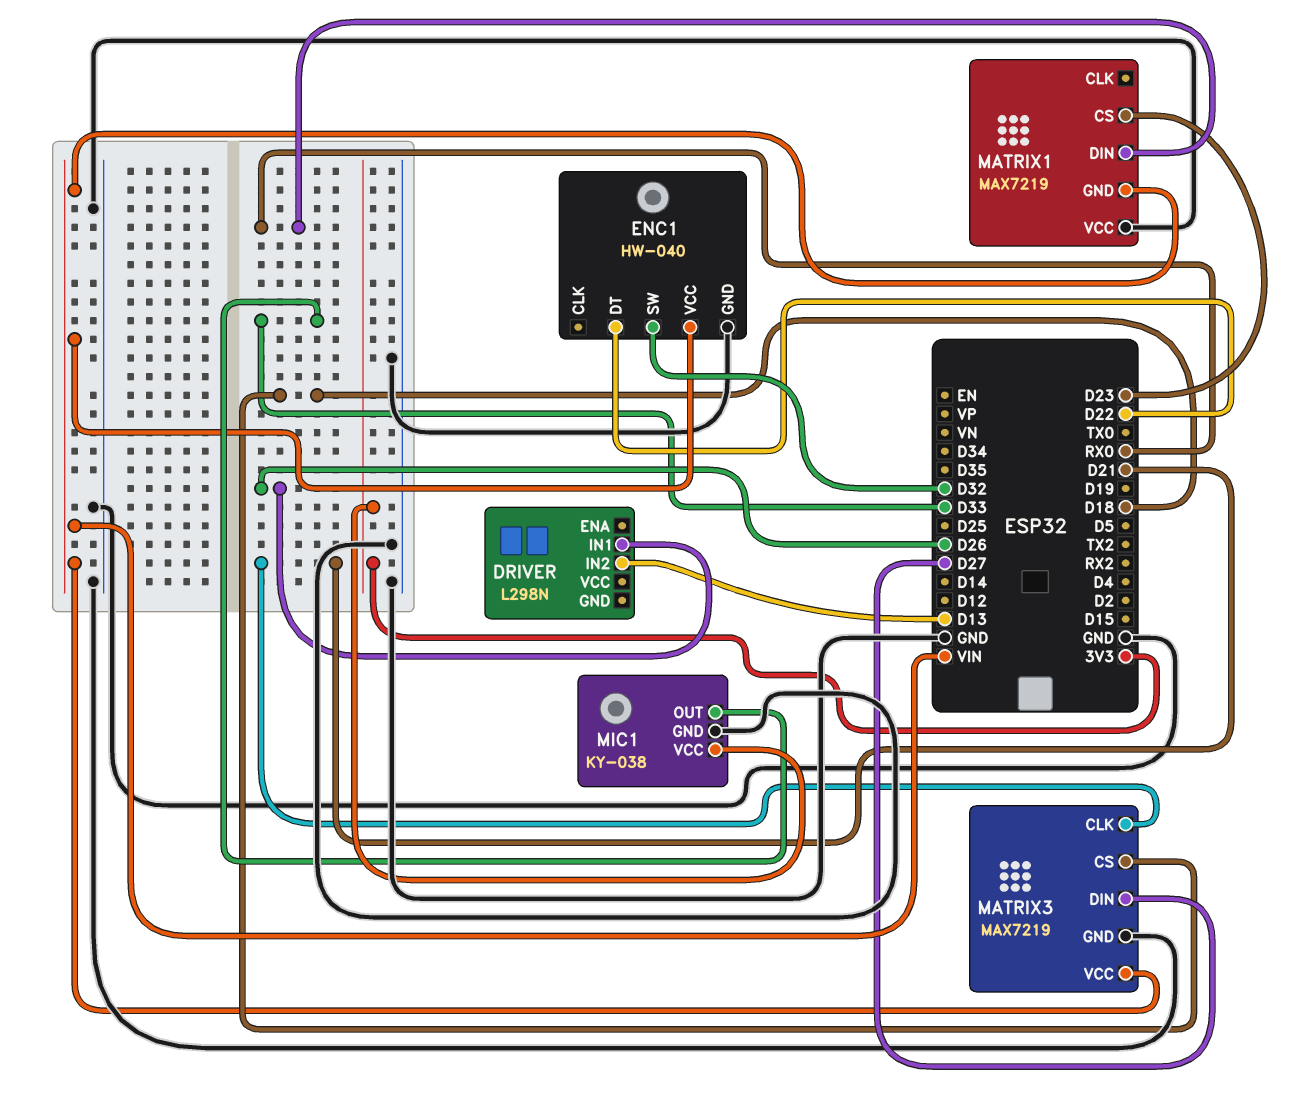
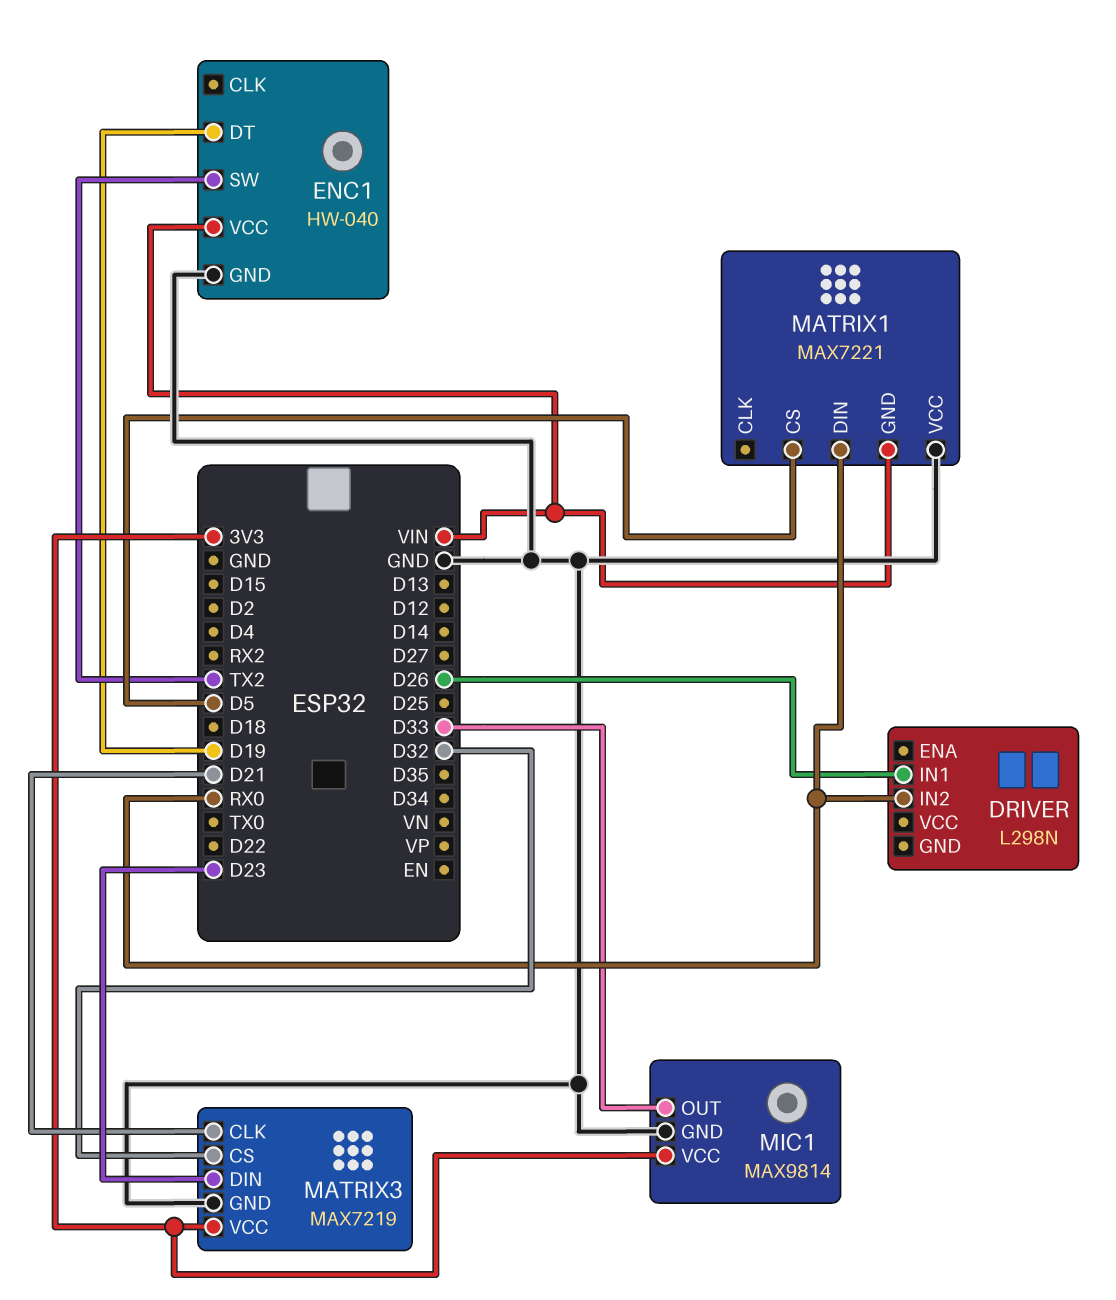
DRIVER pin IN2: D13 -> RX0
ENC1 pin DT: D22 -> D19
ENC1 pin SW: D32 -> TX2
MATRIX1: MAX7219 -> MAX7221
MATRIX1 pin CS: D23 -> D5
MATRIX3 pin CS: D18 -> D32
MATRIX3 pin DIN: D27 -> D23
MATRIX3 pin VCC: VIN -> 3V3
MIC1: KY-038 -> MAX9814

